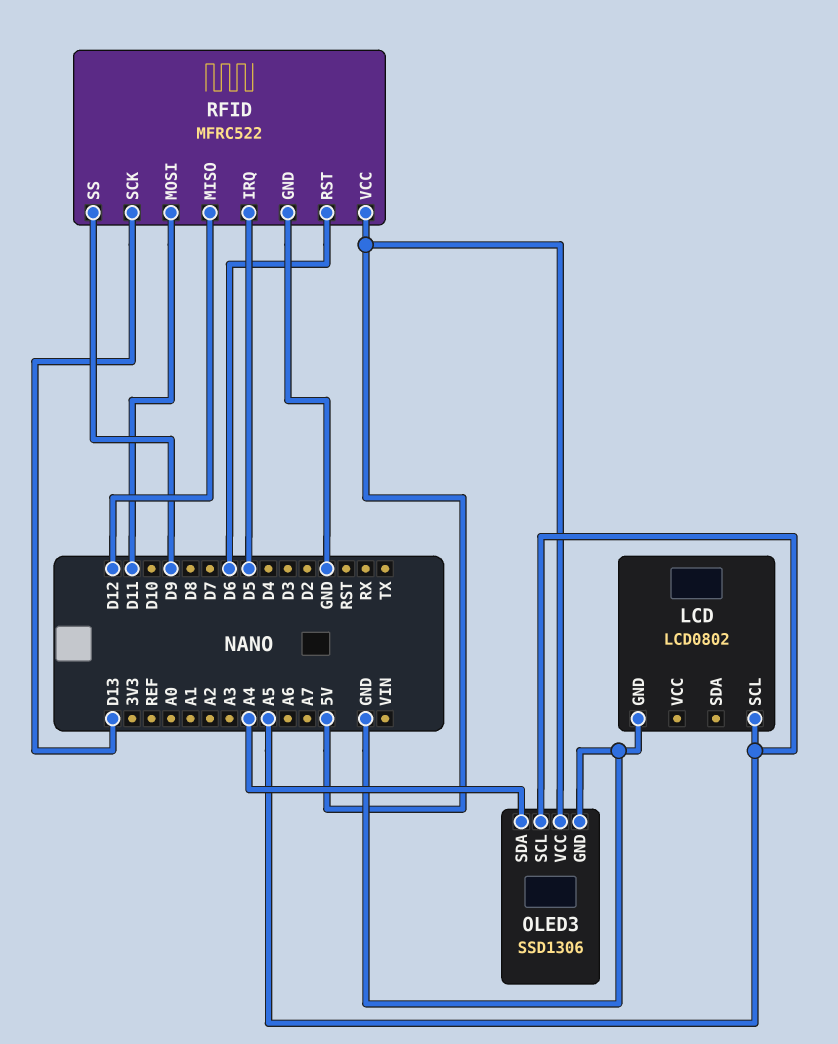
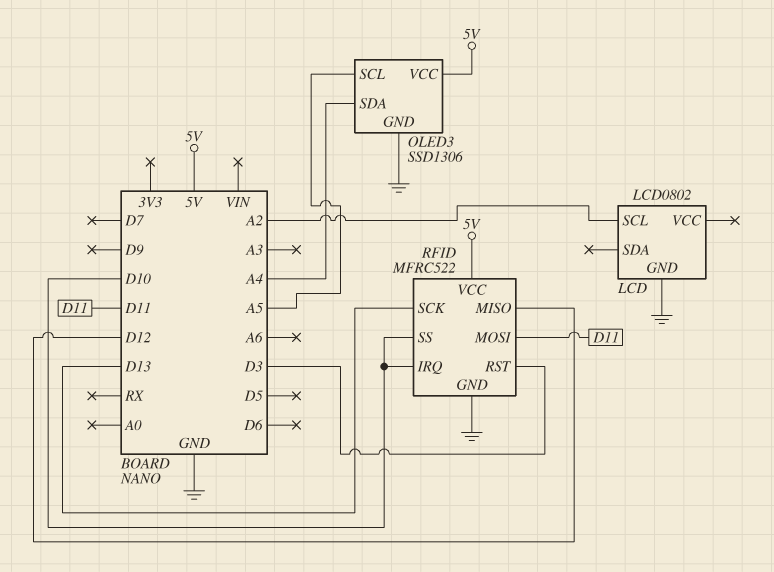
LCD pin SCL: A5 -> A2
RFID pin IRQ: D5 -> D10
RFID pin RST: D6 -> D3
RFID pin SS: D9 -> D10

